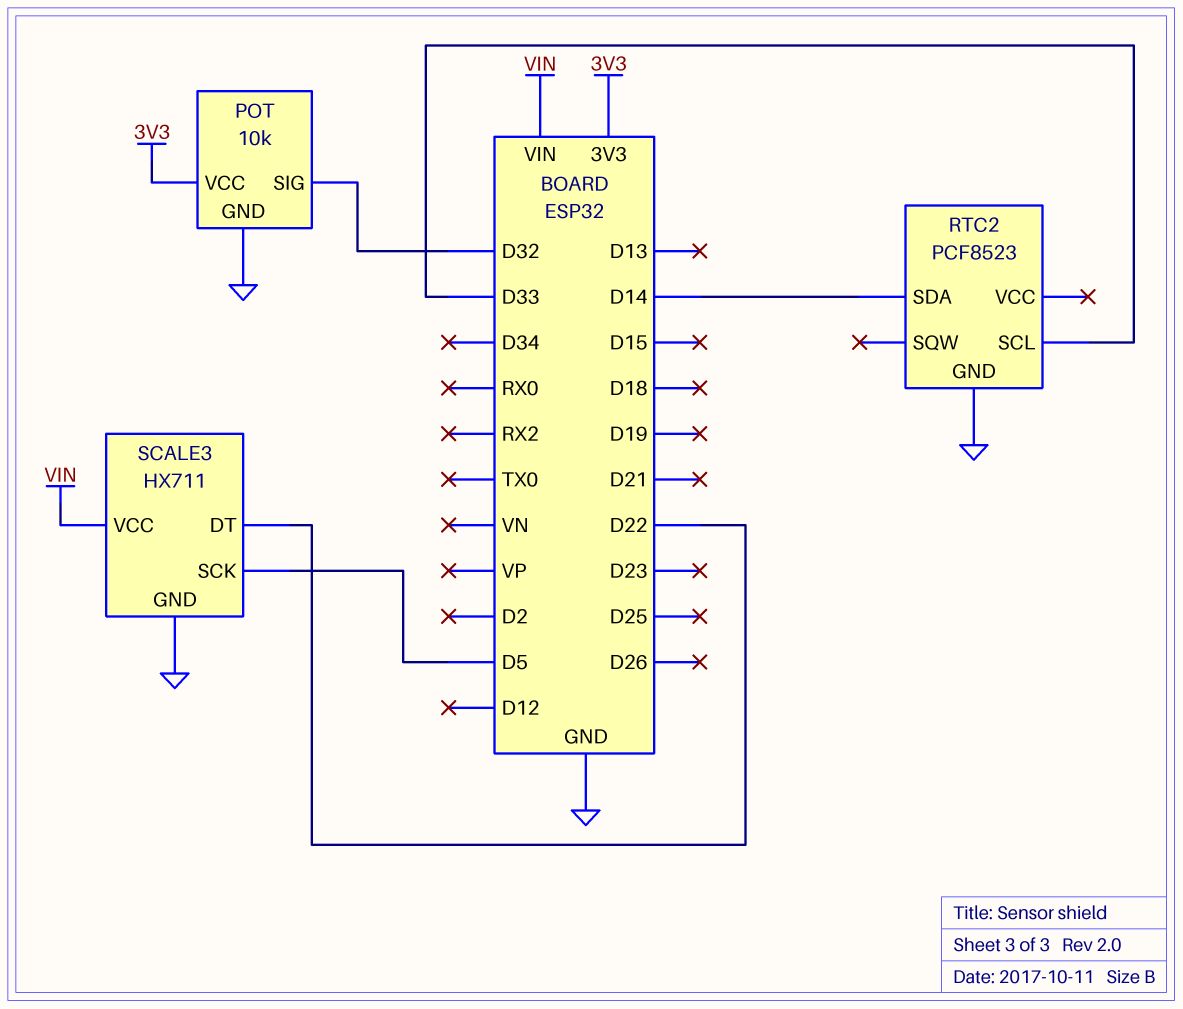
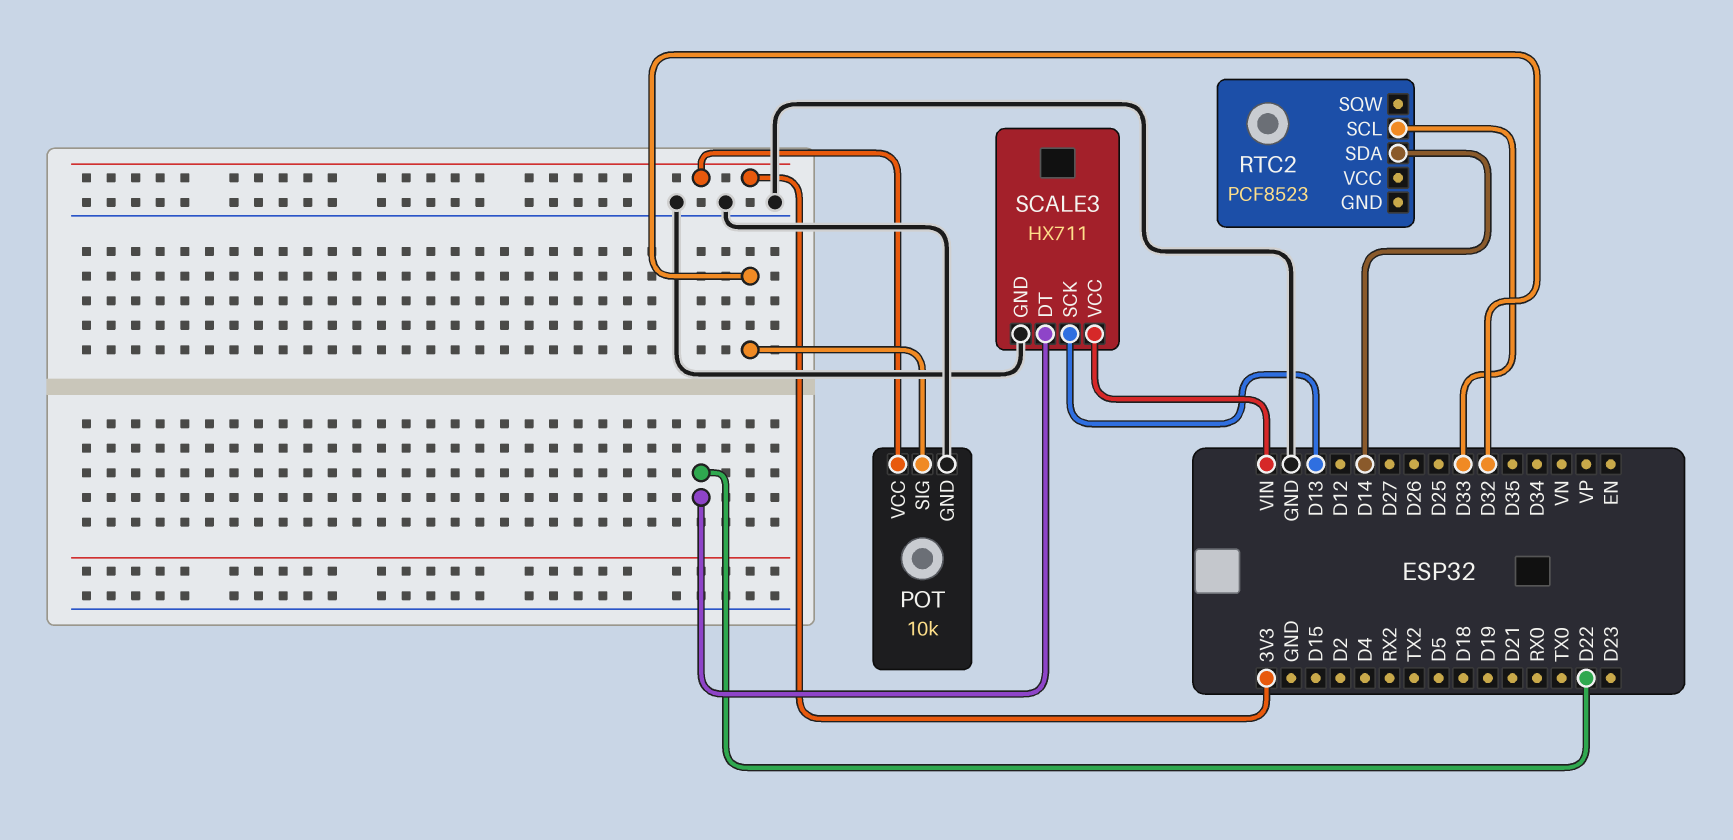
RTC2 pin GND: GND -> none
SCALE3 pin SCK: D5 -> D13

